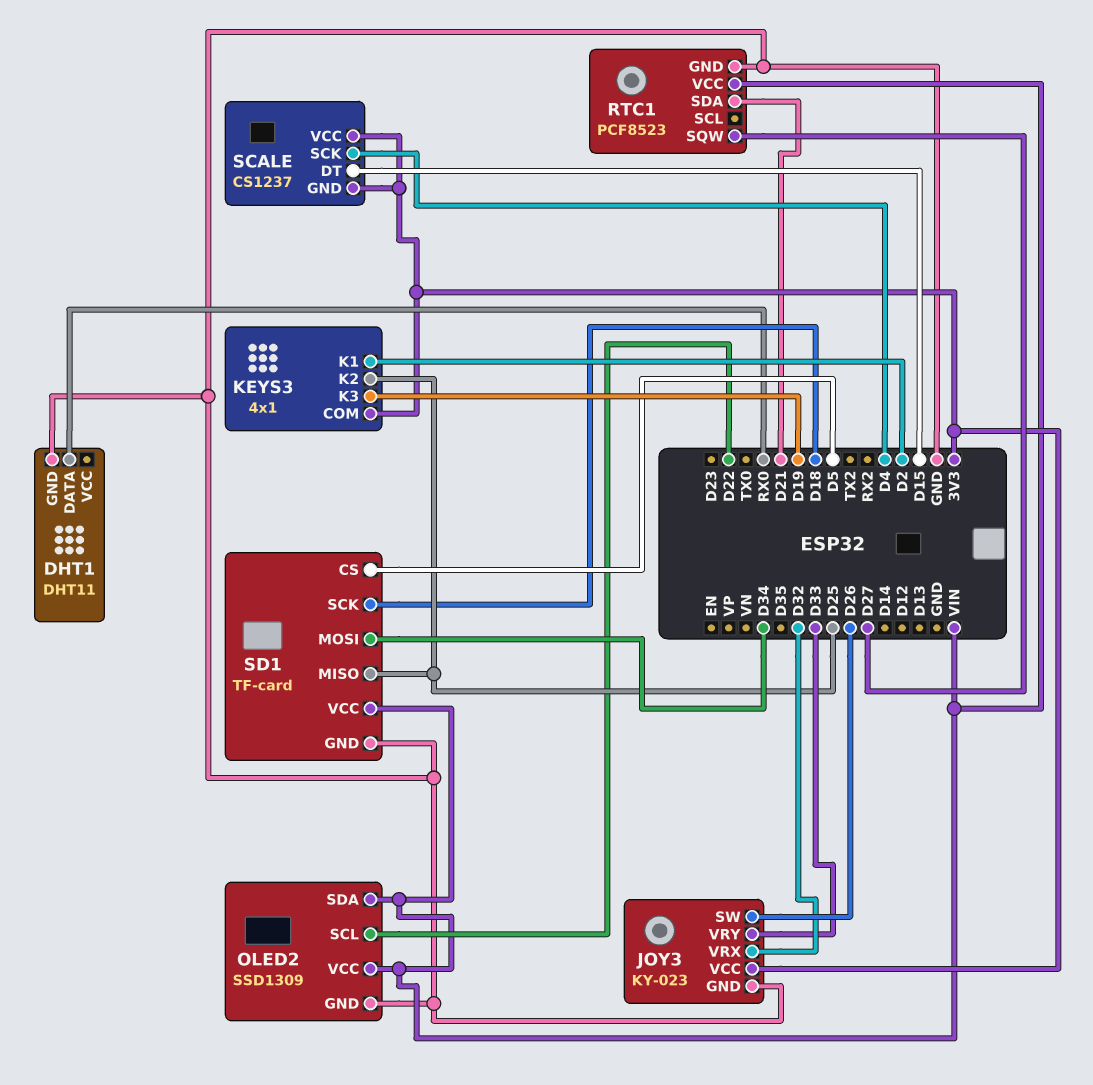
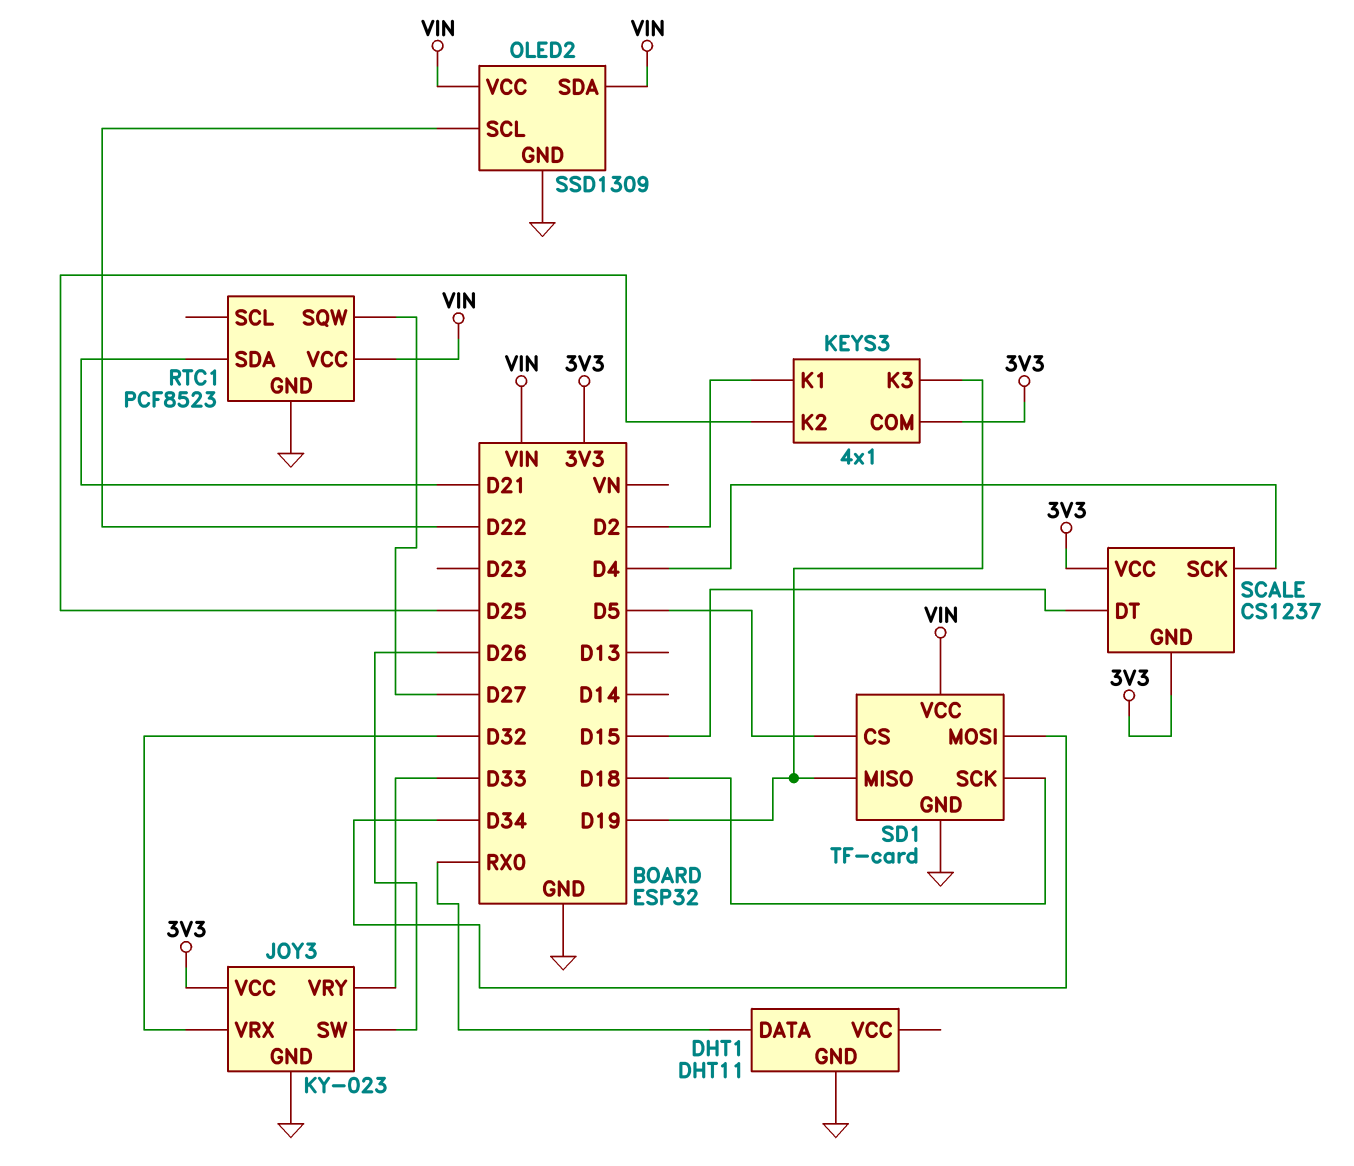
SD1 pin MISO: D25 -> D19

